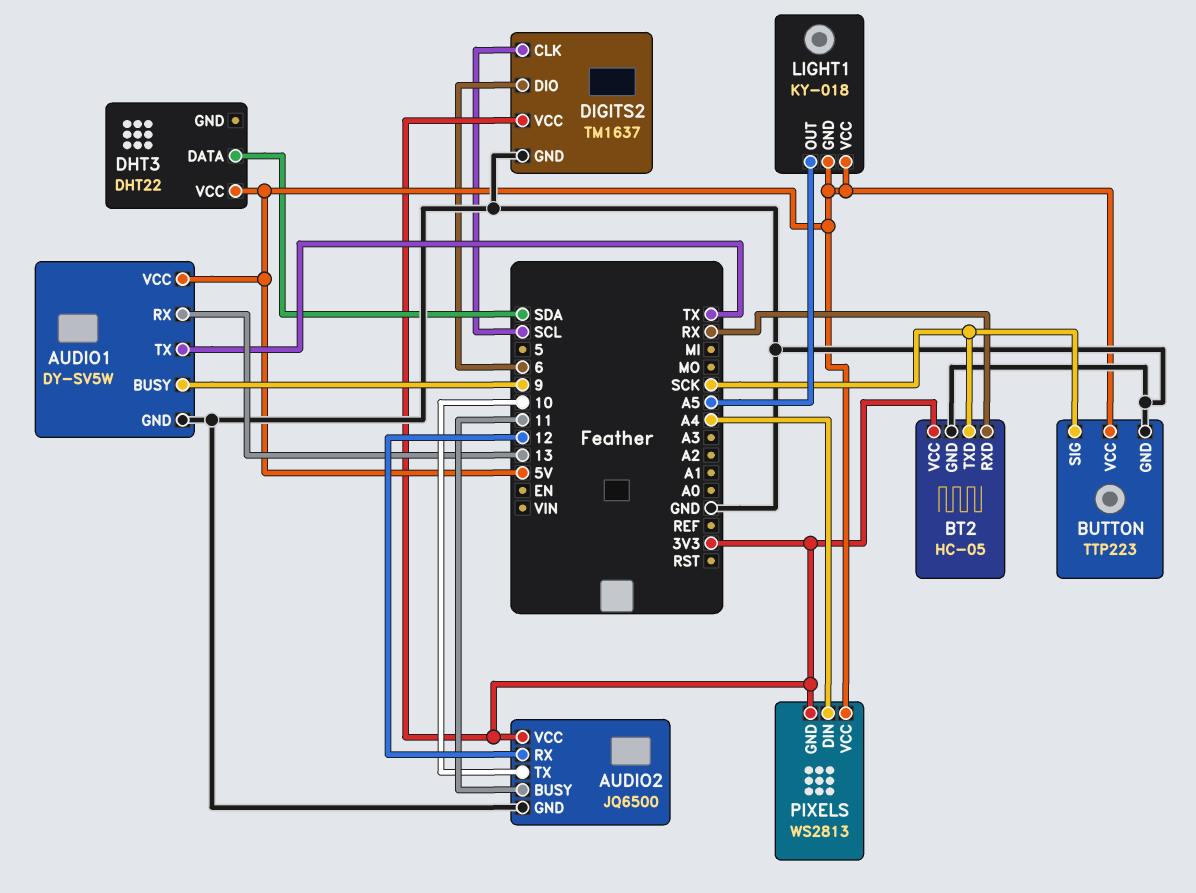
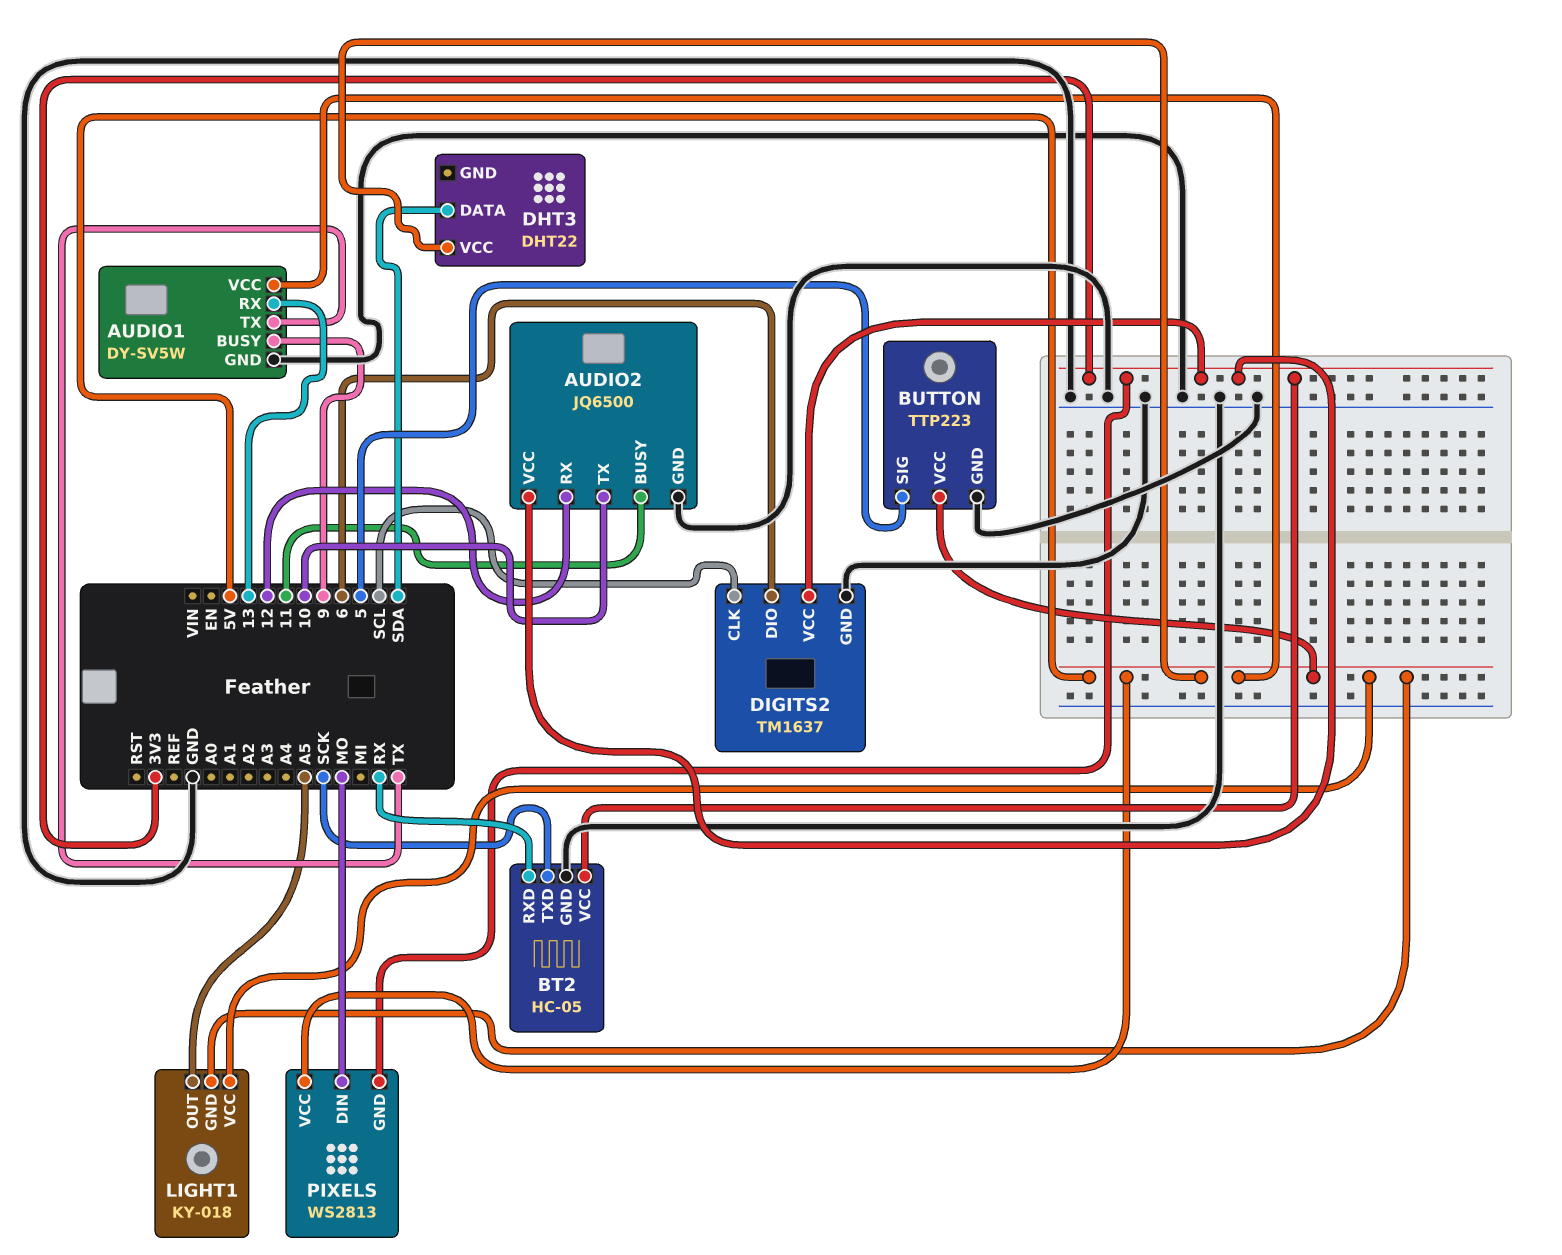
BUTTON pin SIG: SCK -> 5
PIXELS pin DIN: A4 -> MO

